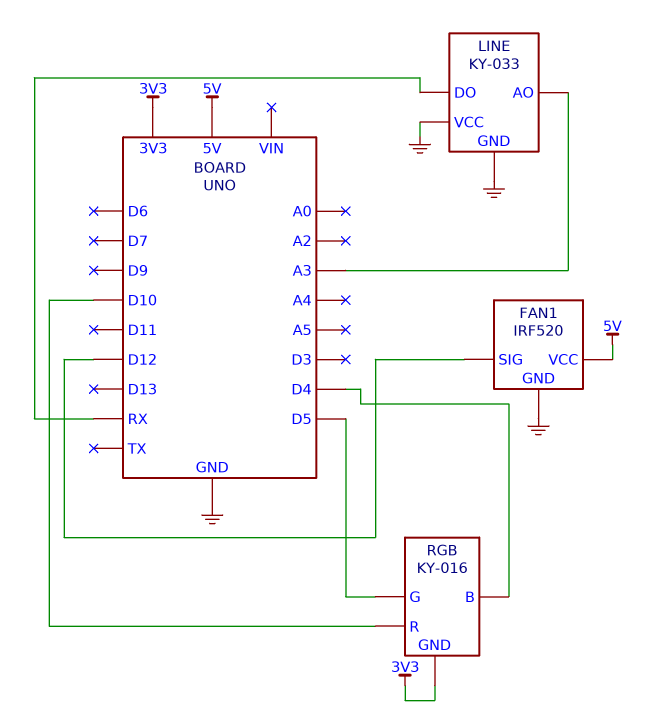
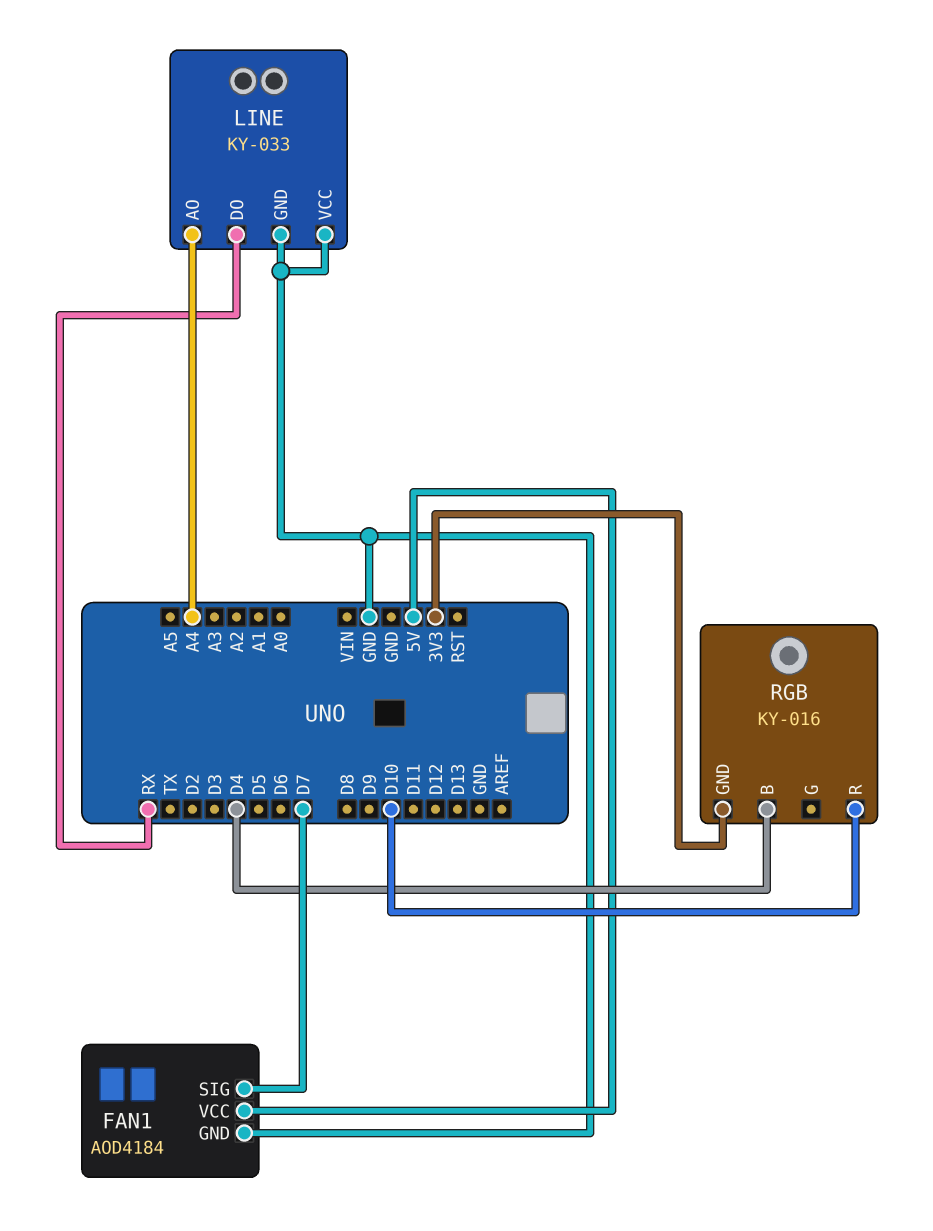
FAN1: IRF520 -> AOD4184
FAN1 pin SIG: D12 -> D7
LINE pin AO: A3 -> A4
RGB pin G: D5 -> none

